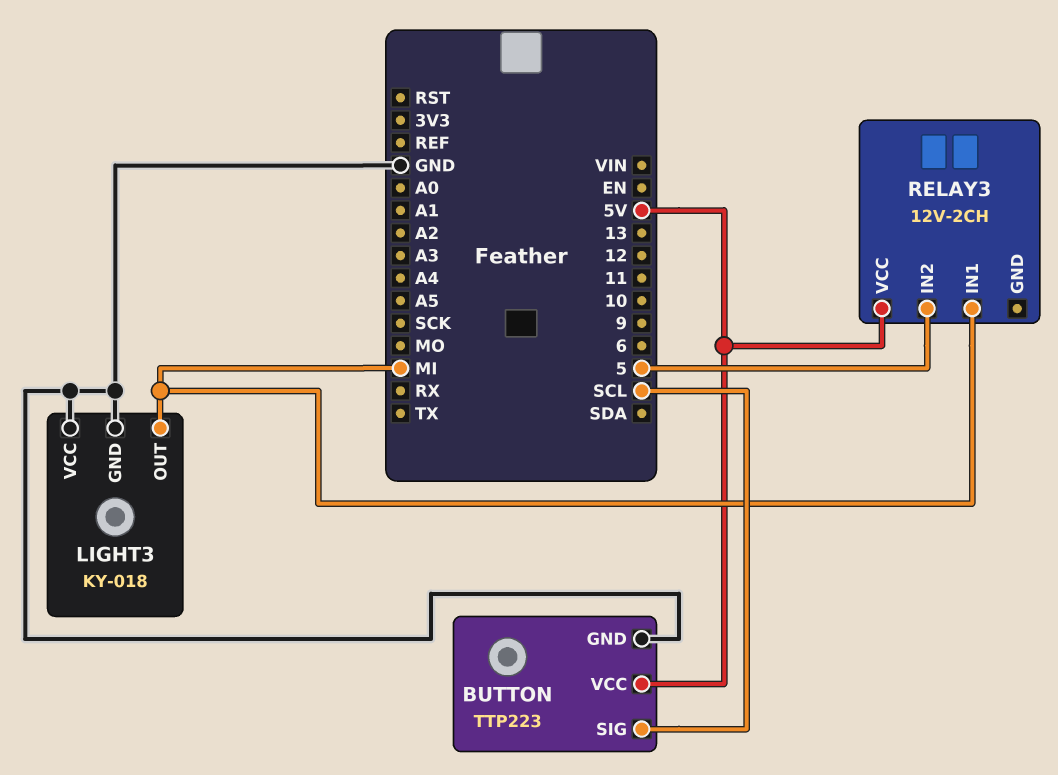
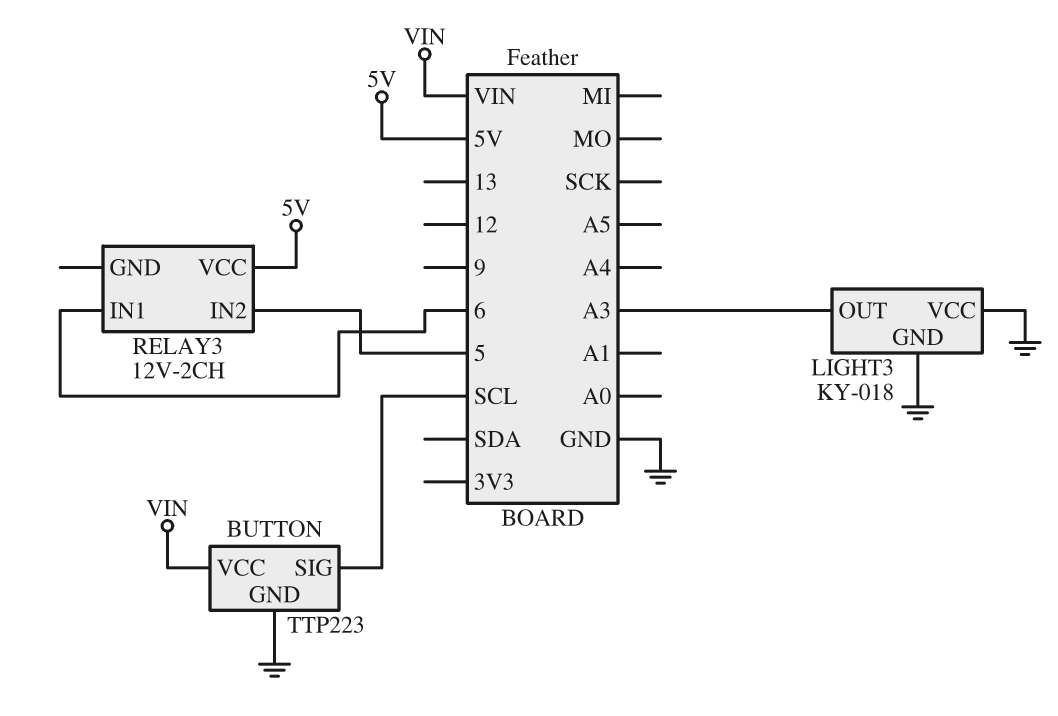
BUTTON pin VCC: 5V -> VIN
LIGHT3 pin OUT: MI -> A3
RELAY3 pin IN1: MI -> 6

